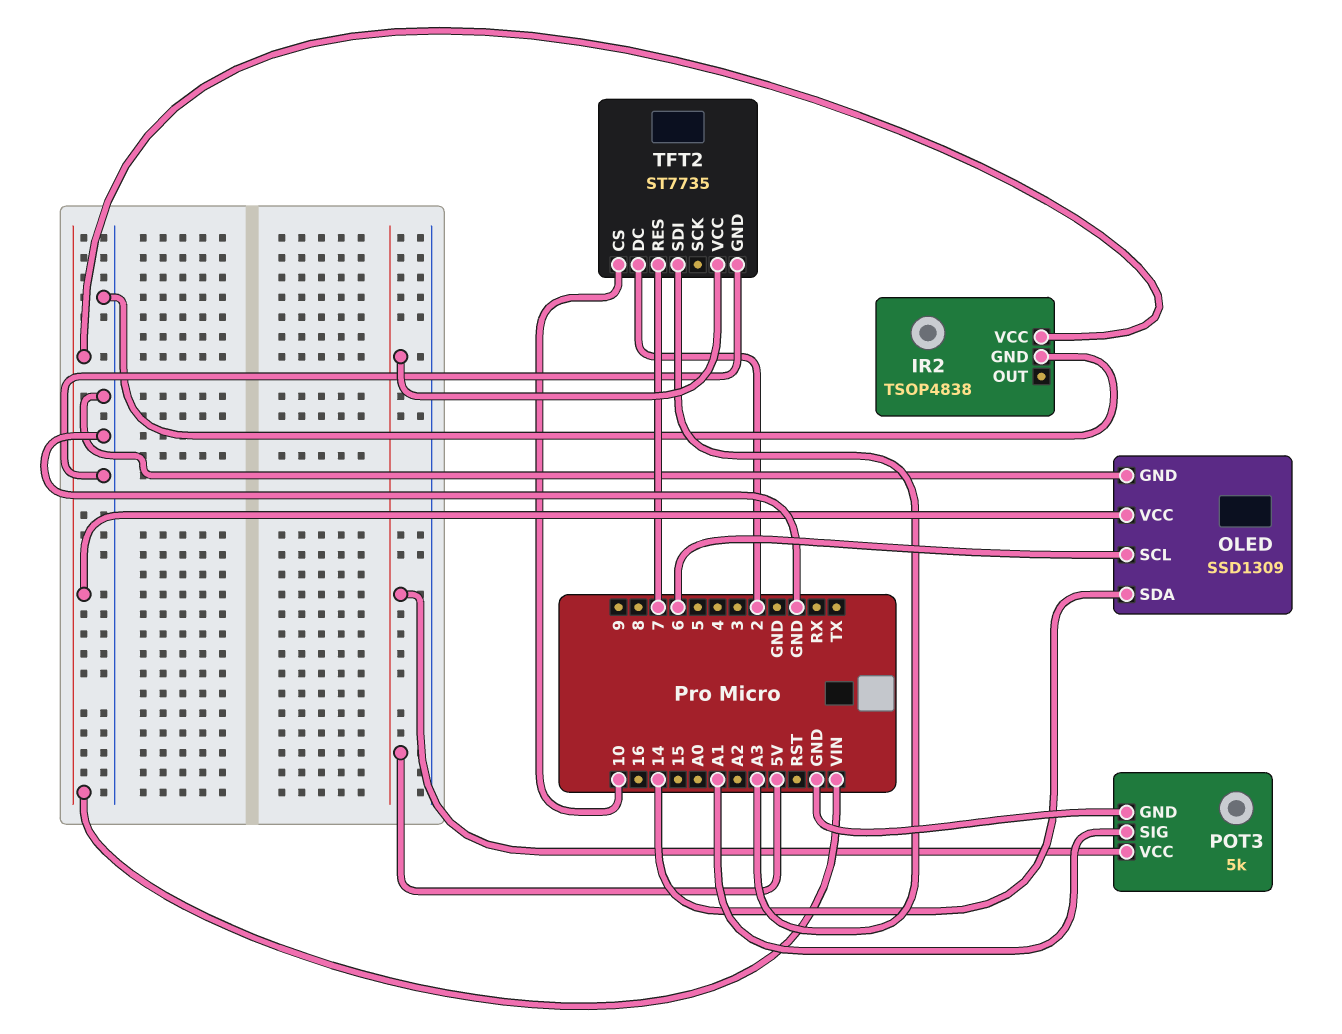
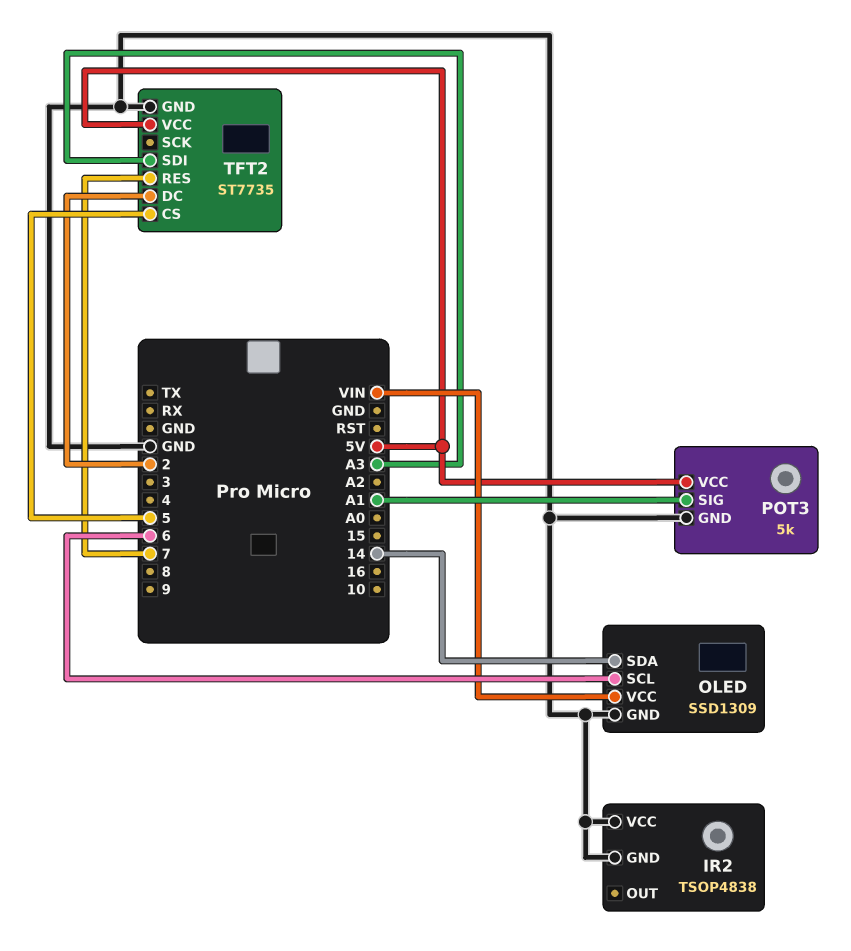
IR2 pin VCC: VIN -> GND
TFT2 pin CS: 10 -> 5

